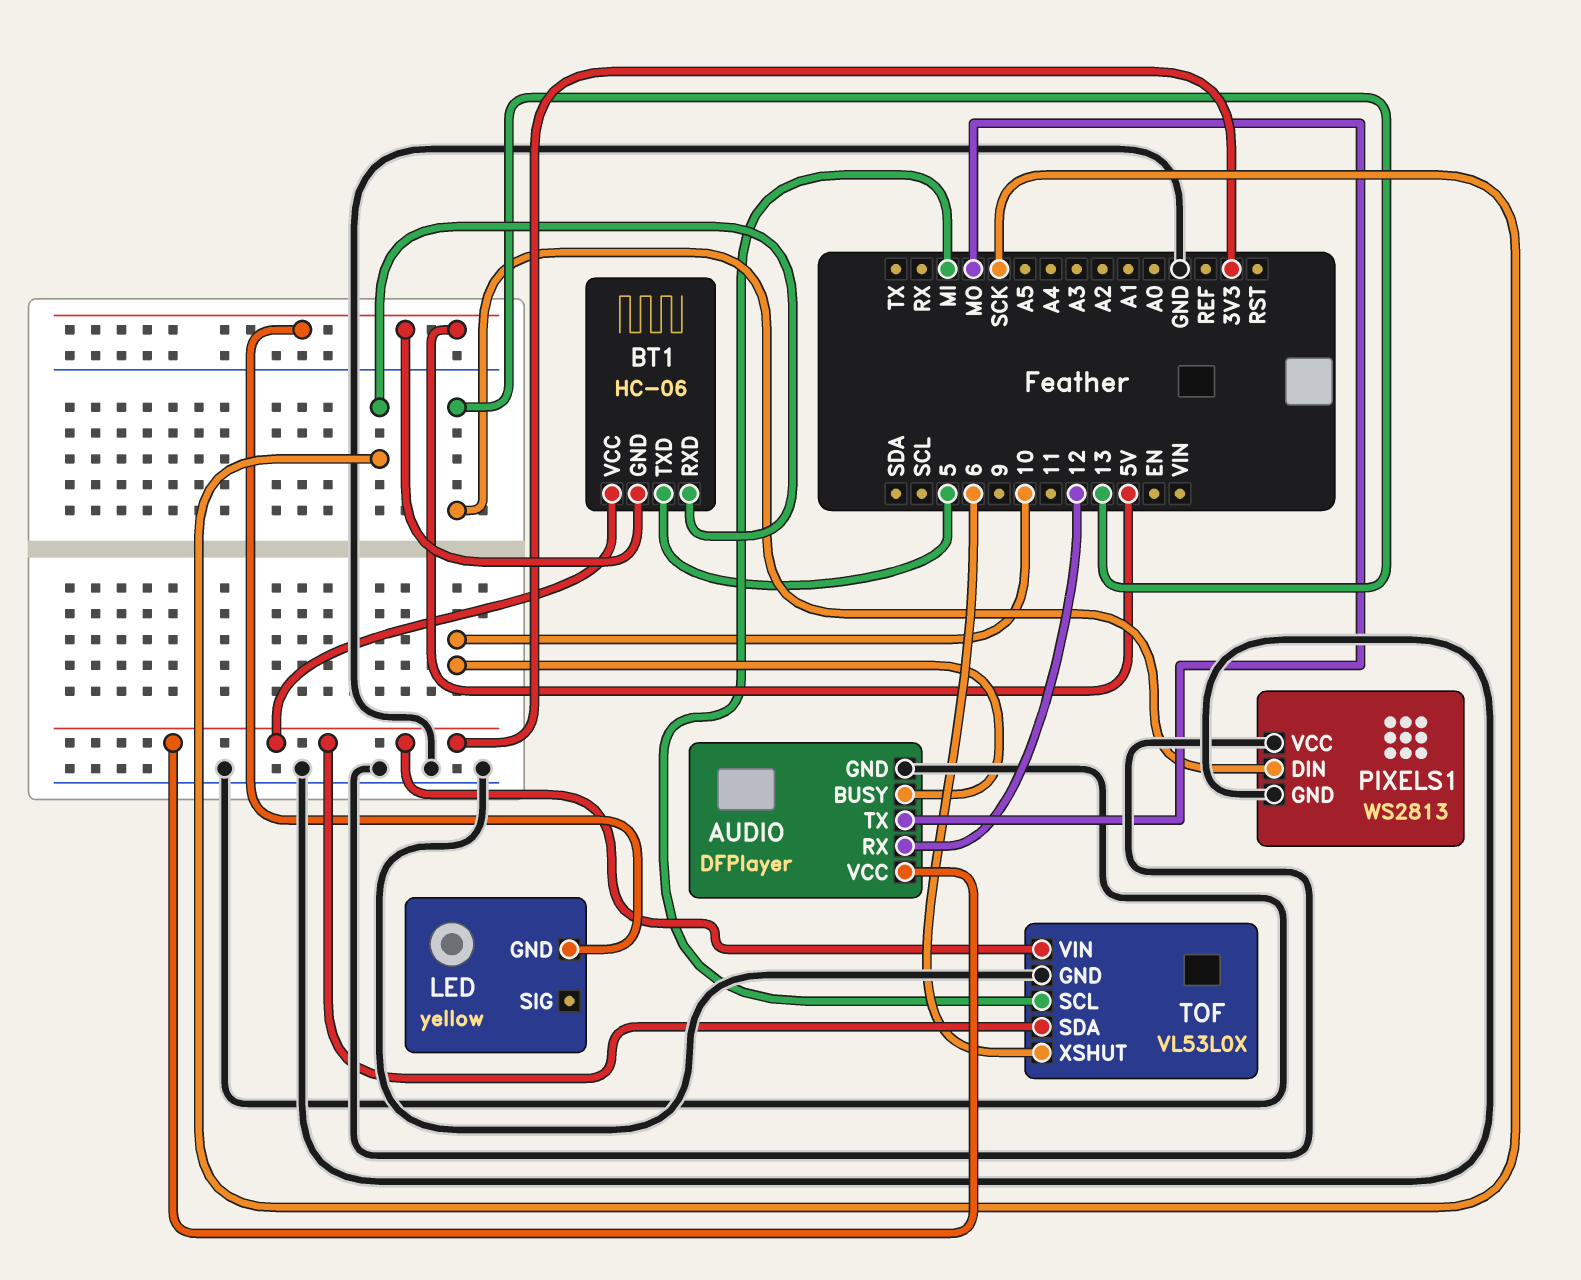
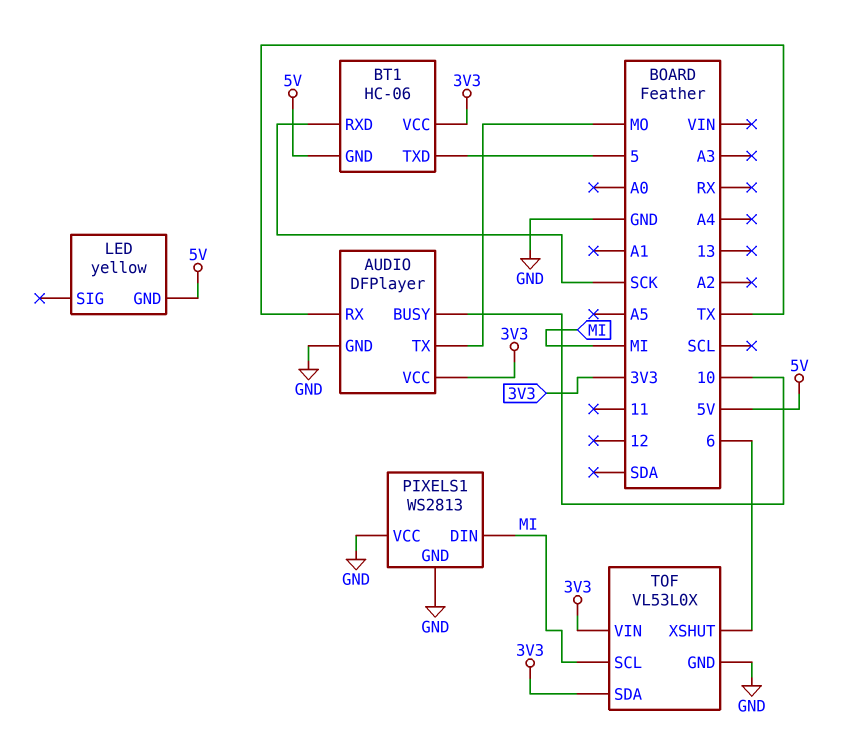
AUDIO pin RX: 12 -> TX
PIXELS1 pin DIN: 13 -> MI

